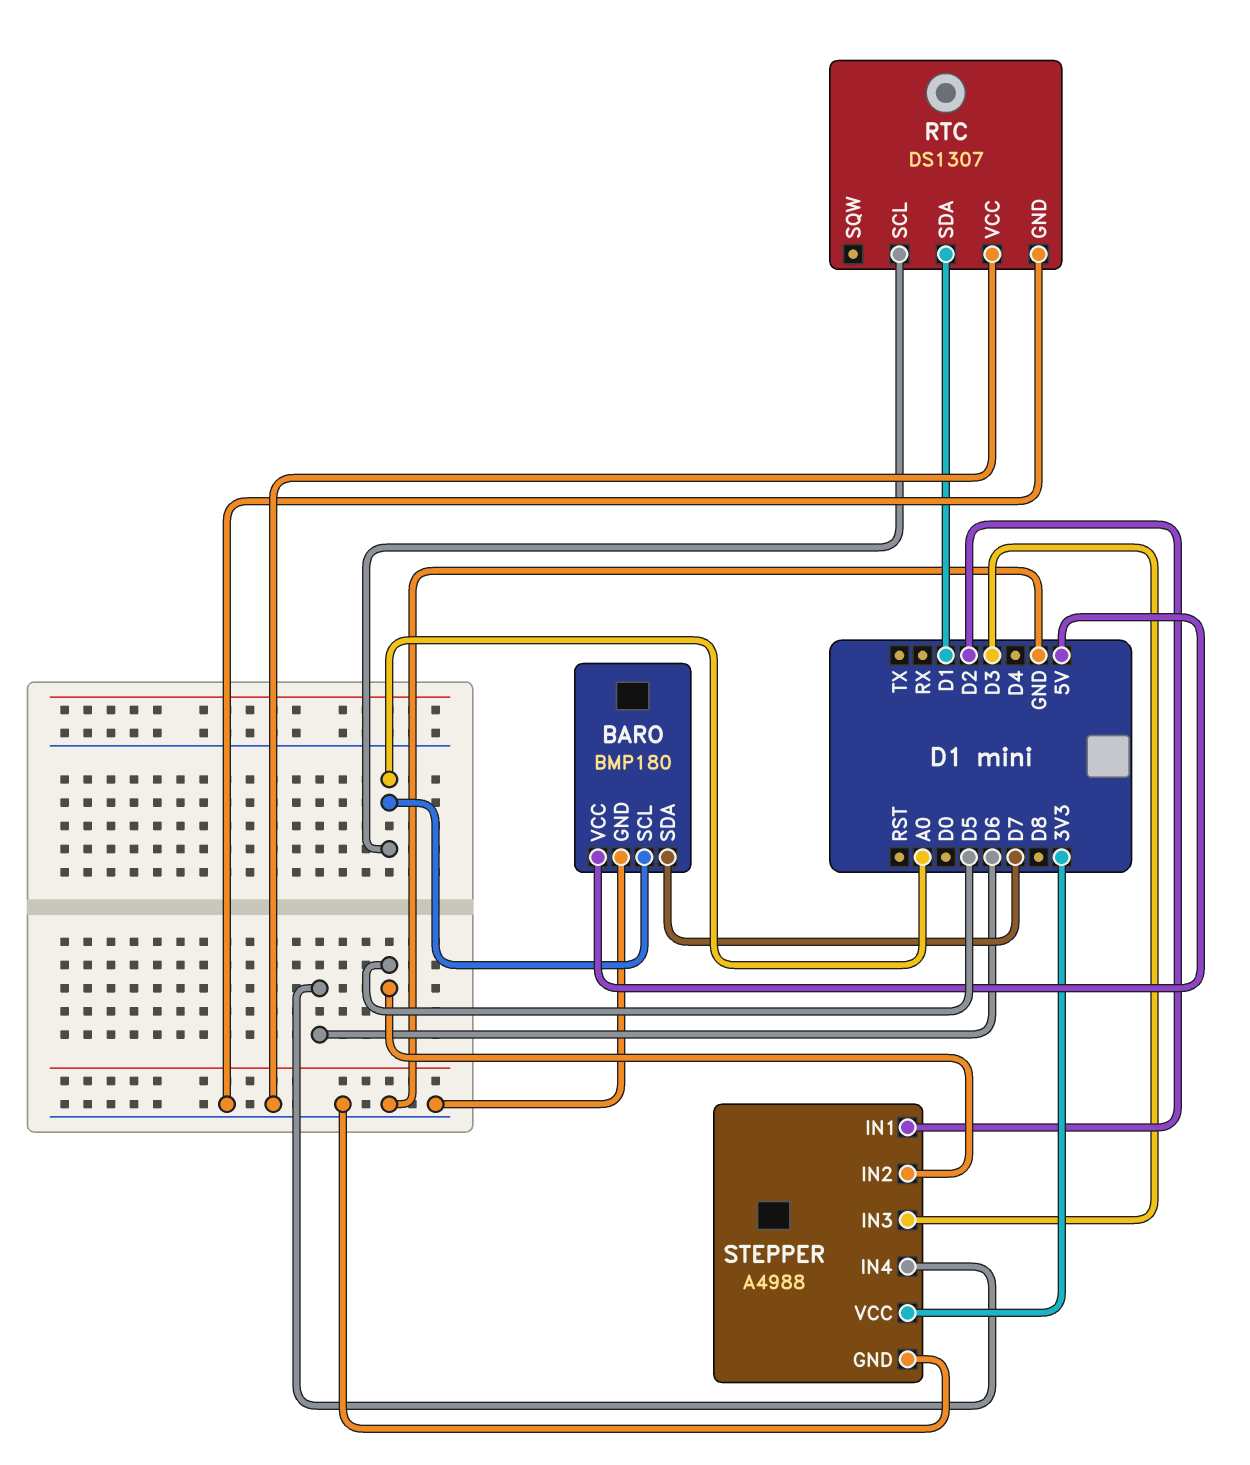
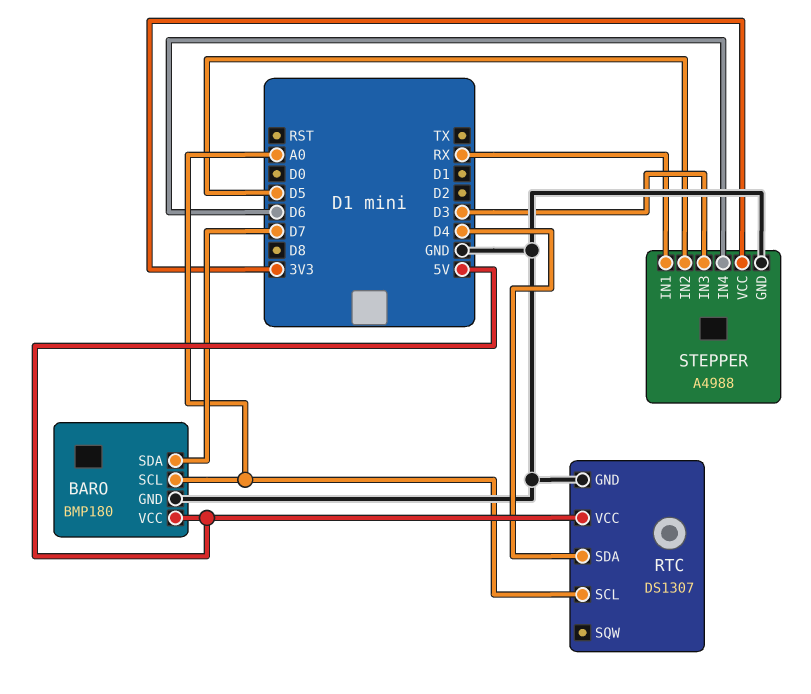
RTC pin SDA: D1 -> D4
RTC pin VCC: GND -> 5V
STEPPER pin IN1: D2 -> RX

